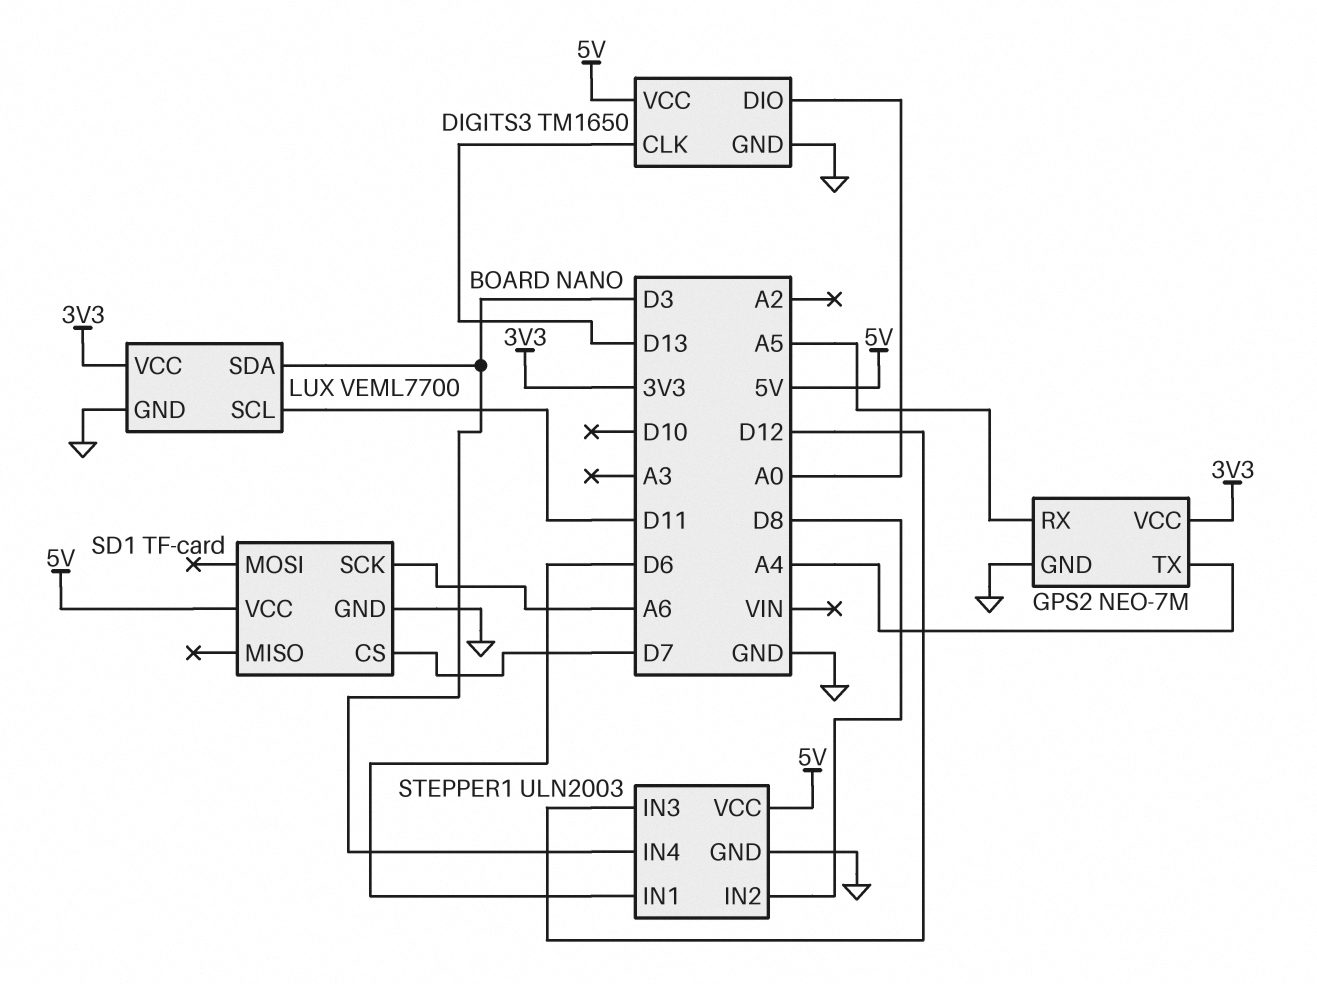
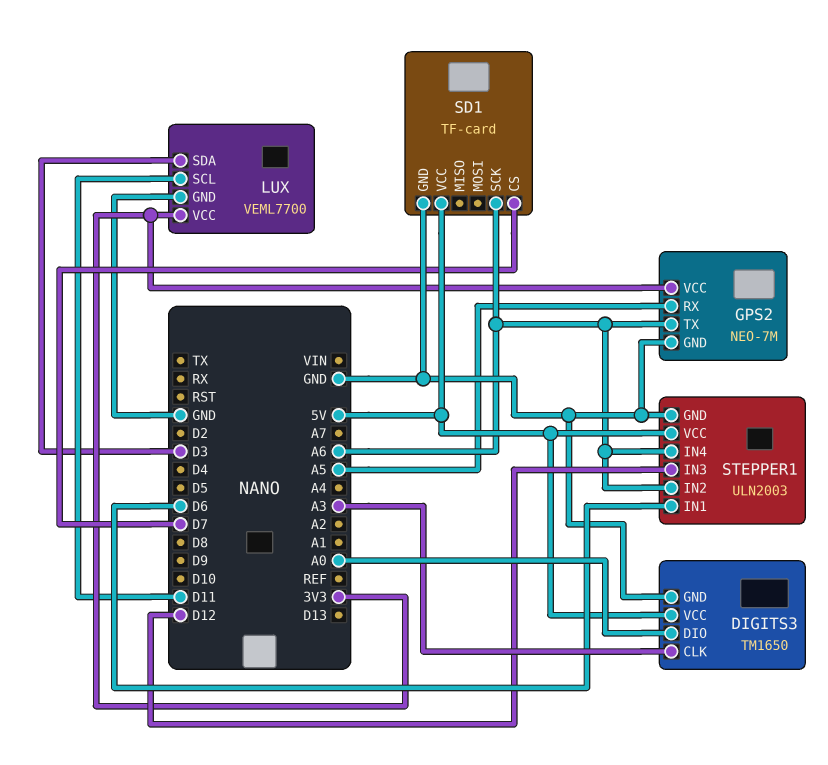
DIGITS3 pin CLK: D13 -> A3
GPS2 pin TX: A4 -> A6
STEPPER1 pin IN2: D8 -> A6
STEPPER1 pin IN4: D3 -> A6

